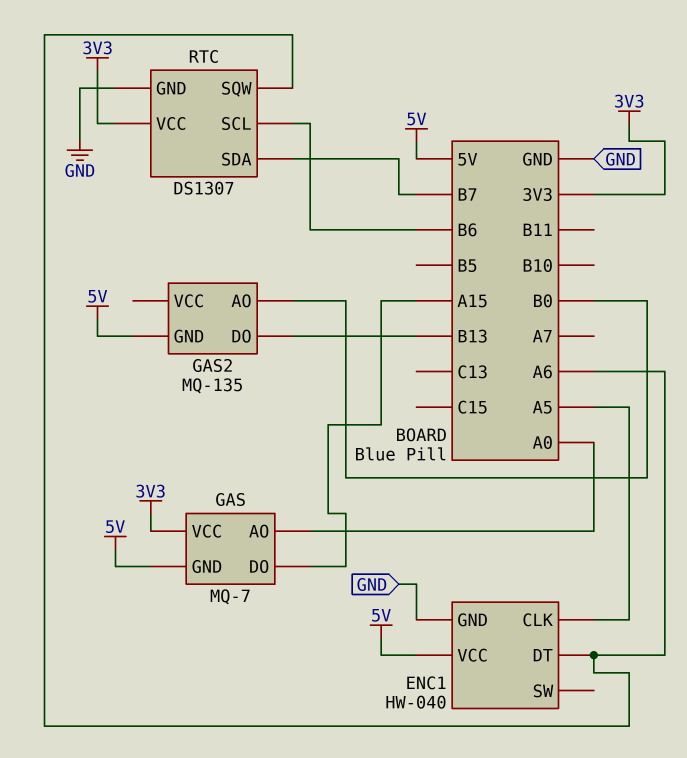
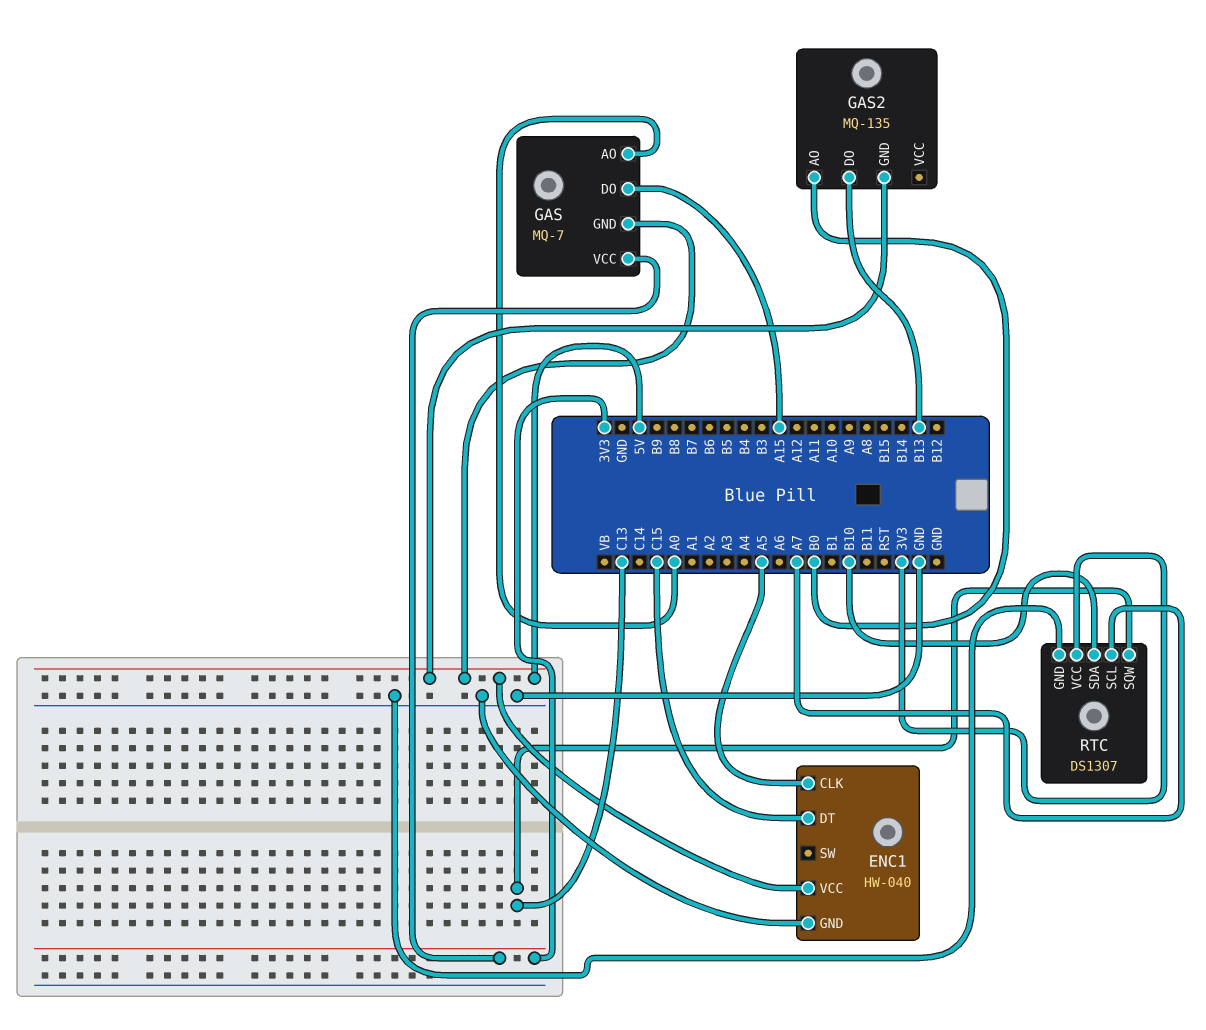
ENC1 pin DT: A6 -> C15
RTC pin SCL: B6 -> A7
RTC pin SDA: B7 -> B10
RTC pin SQW: A6 -> C13

